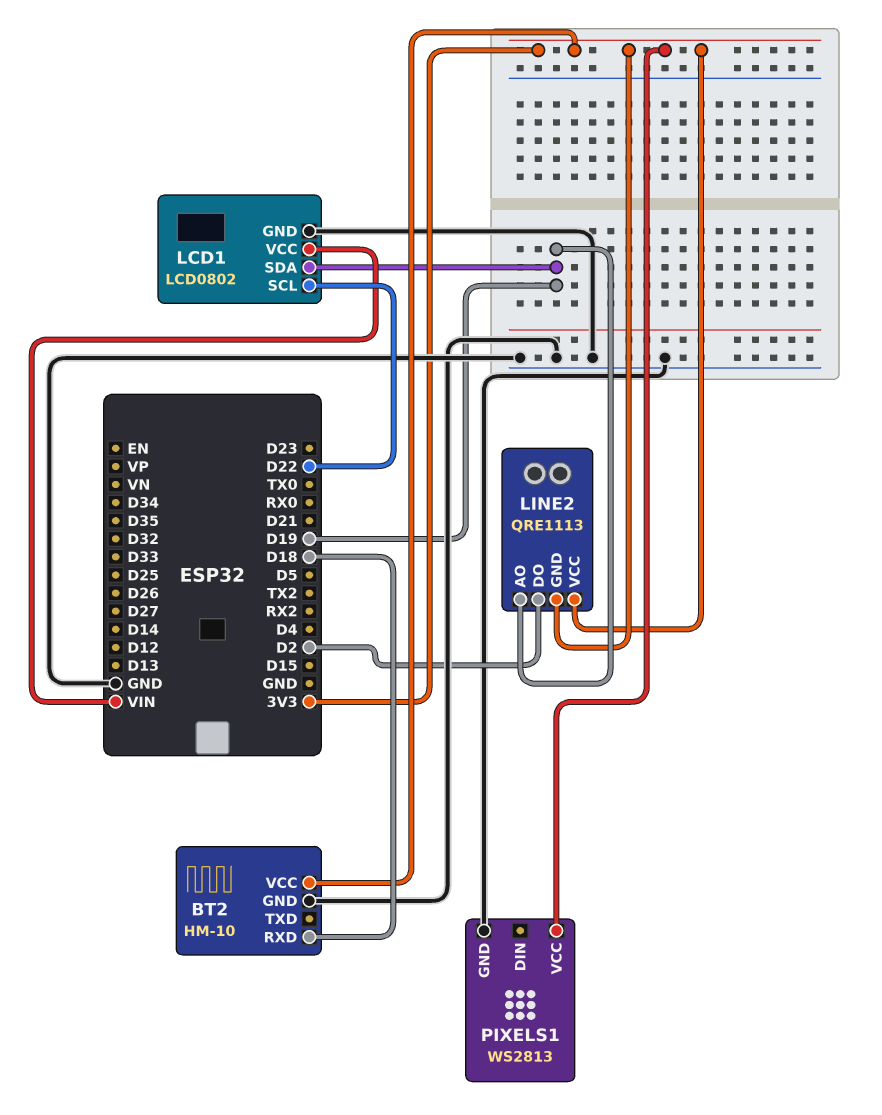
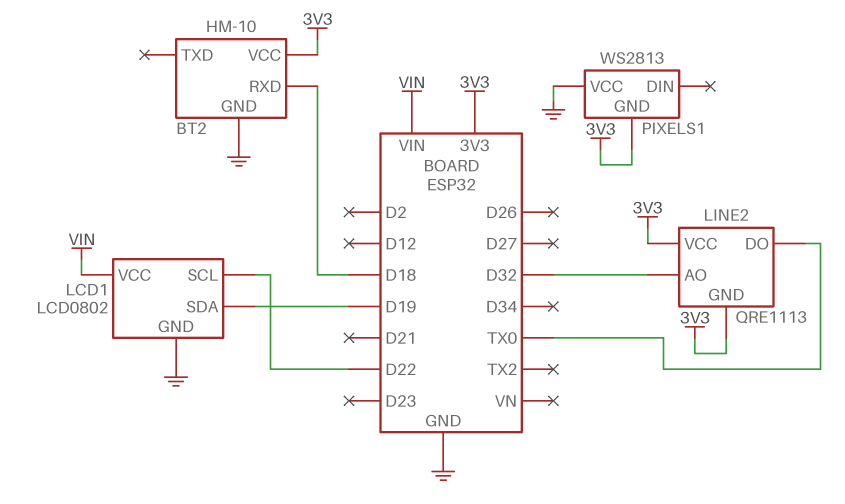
LINE2 pin AO: D19 -> D32
LINE2 pin DO: D2 -> TX0
PIXELS1 pin GND: GND -> 3V3
PIXELS1 pin VCC: 3V3 -> GND

